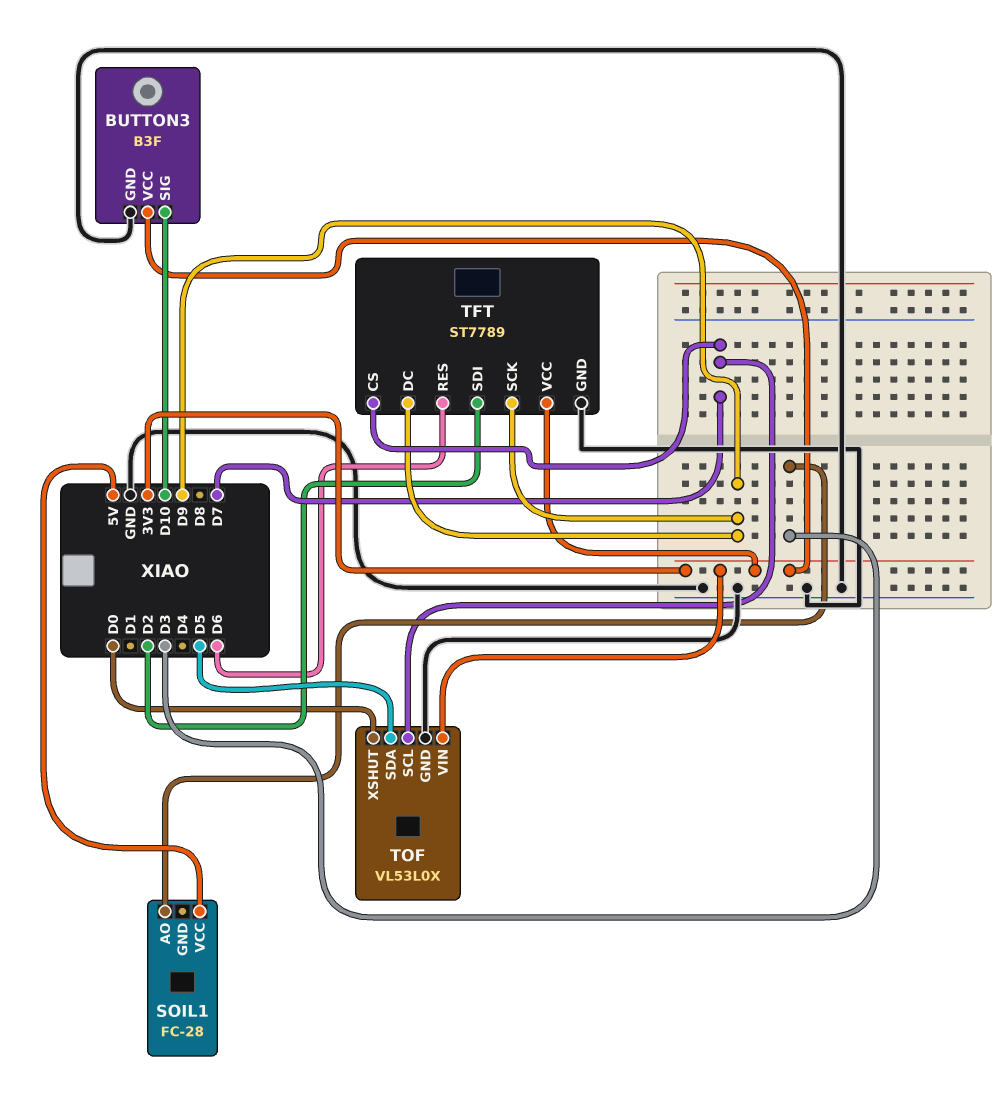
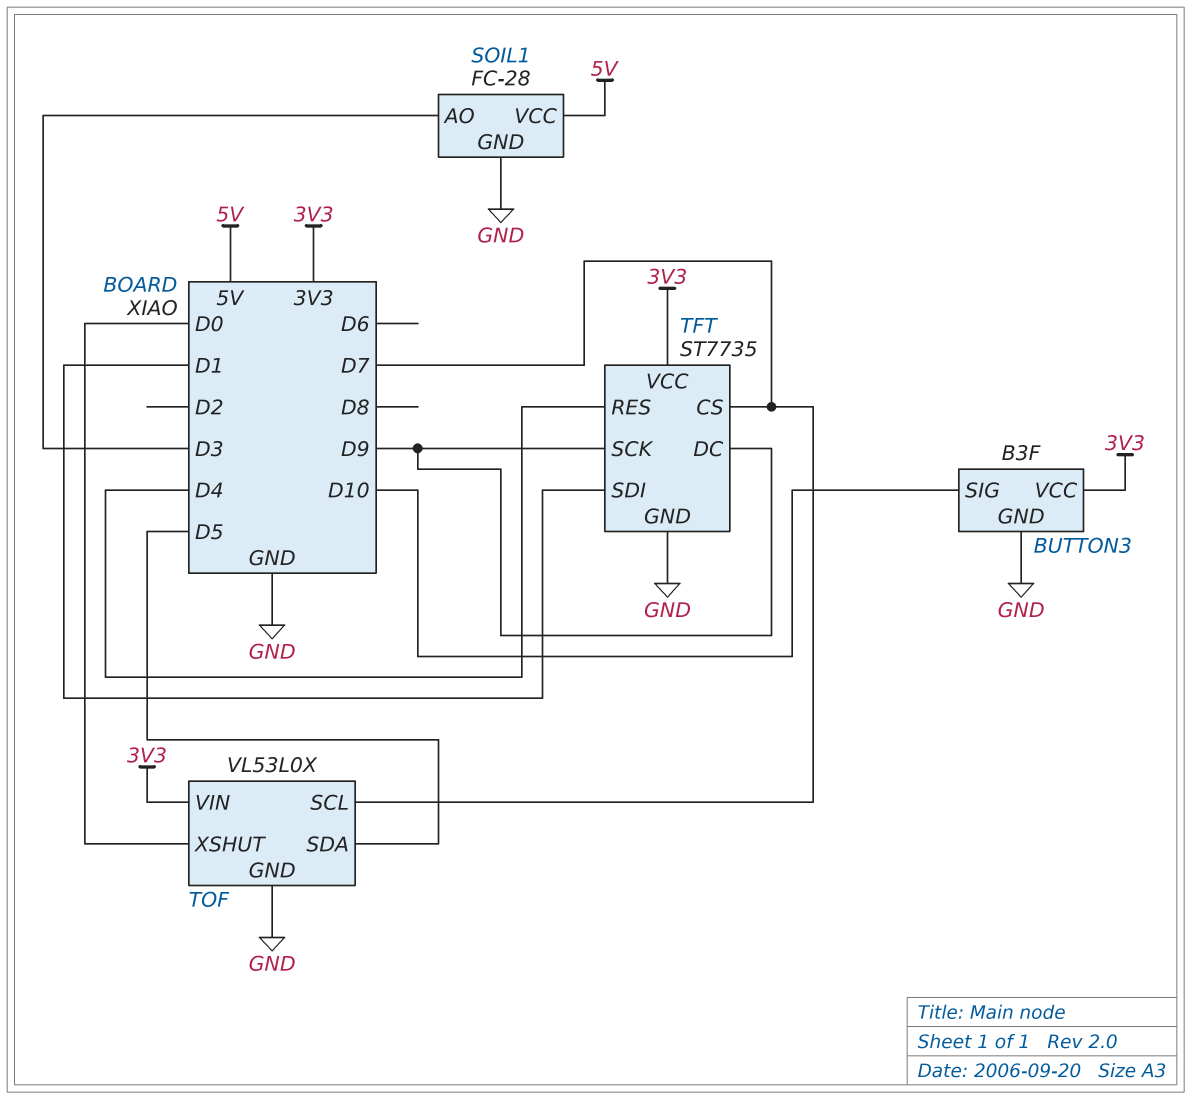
SOIL1 pin GND: none -> GND
TFT: ST7789 -> ST7735
TFT pin RES: D6 -> D4
TFT pin SDI: D2 -> D1

